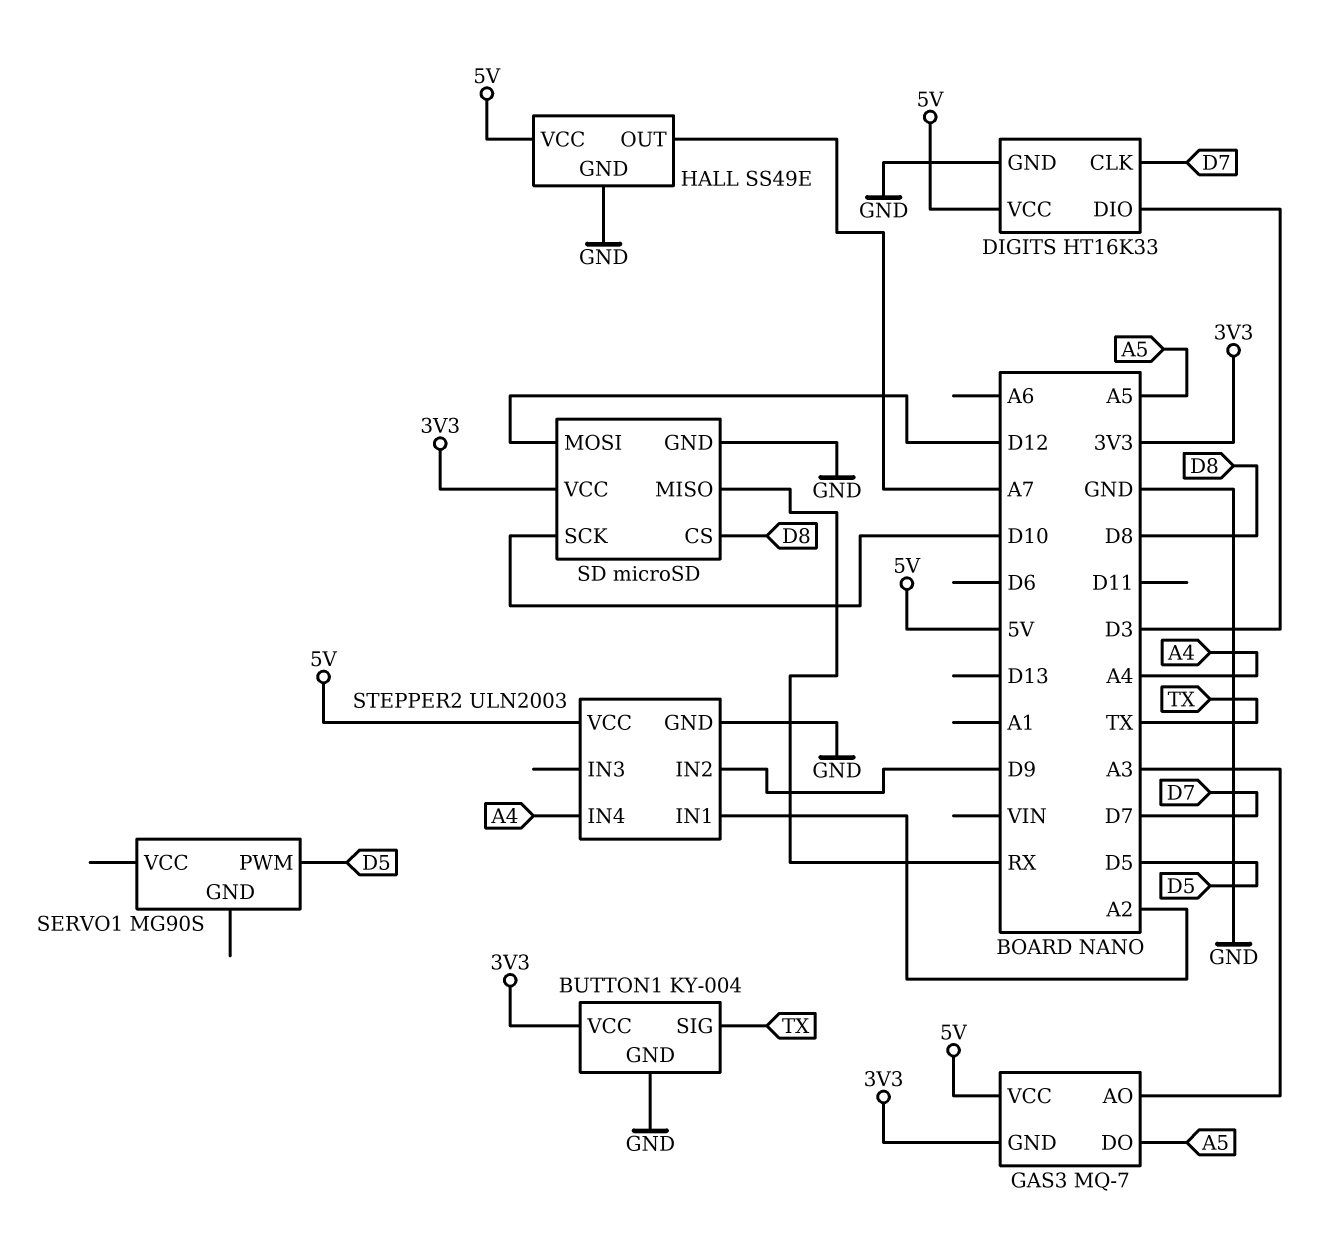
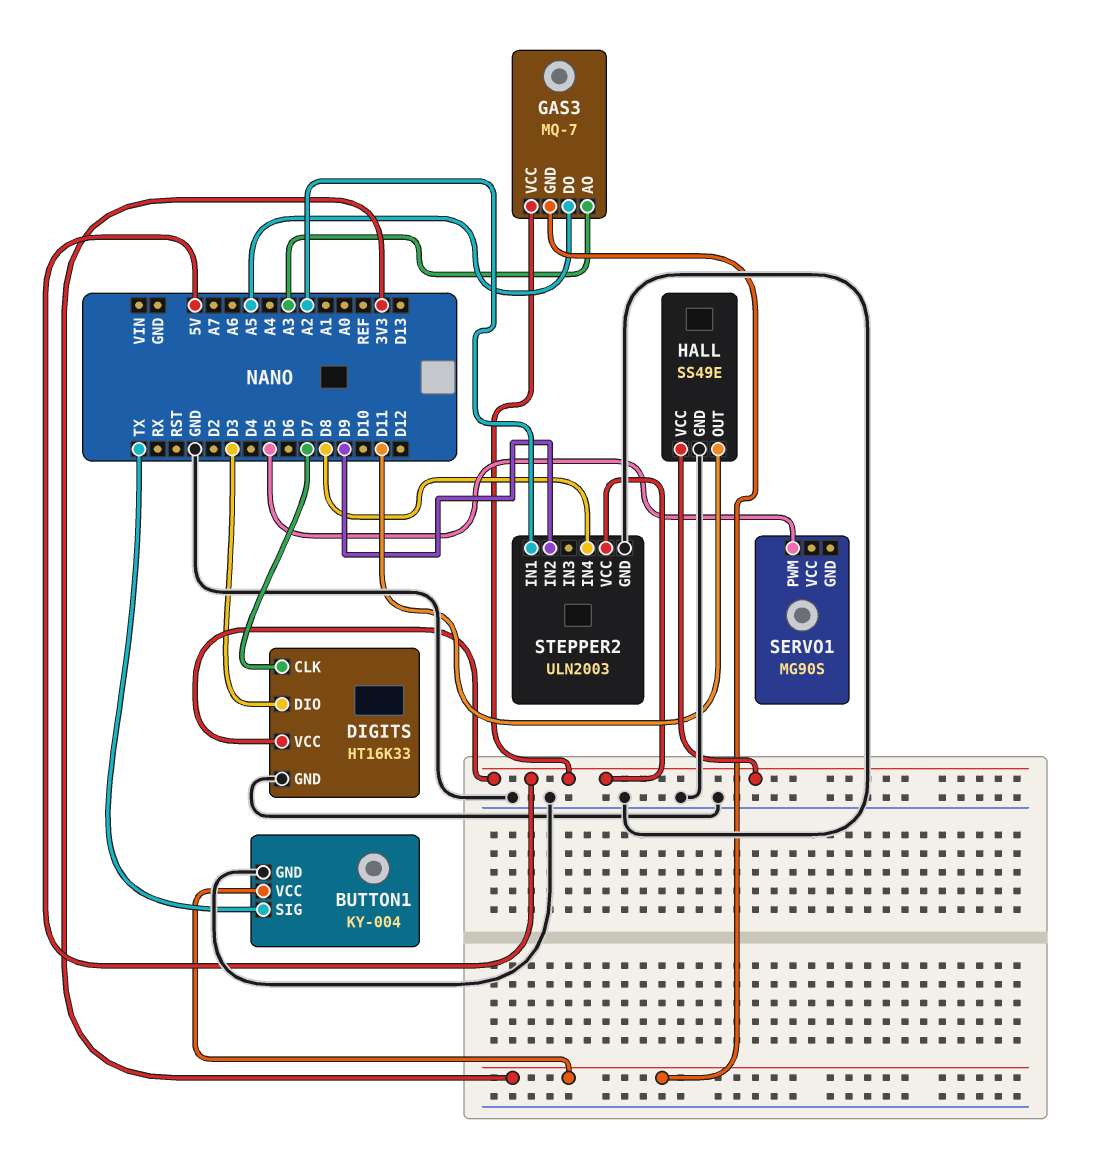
HALL pin OUT: A7 -> D11
SD: microSD -> none
SD pin CS: D8 -> none
SD pin GND: GND -> none
SD pin MISO: RX -> none
SD pin MOSI: D12 -> none
SD pin SCK: D10 -> none
SD pin VCC: 3V3 -> none
STEPPER2 pin IN4: A4 -> D8

